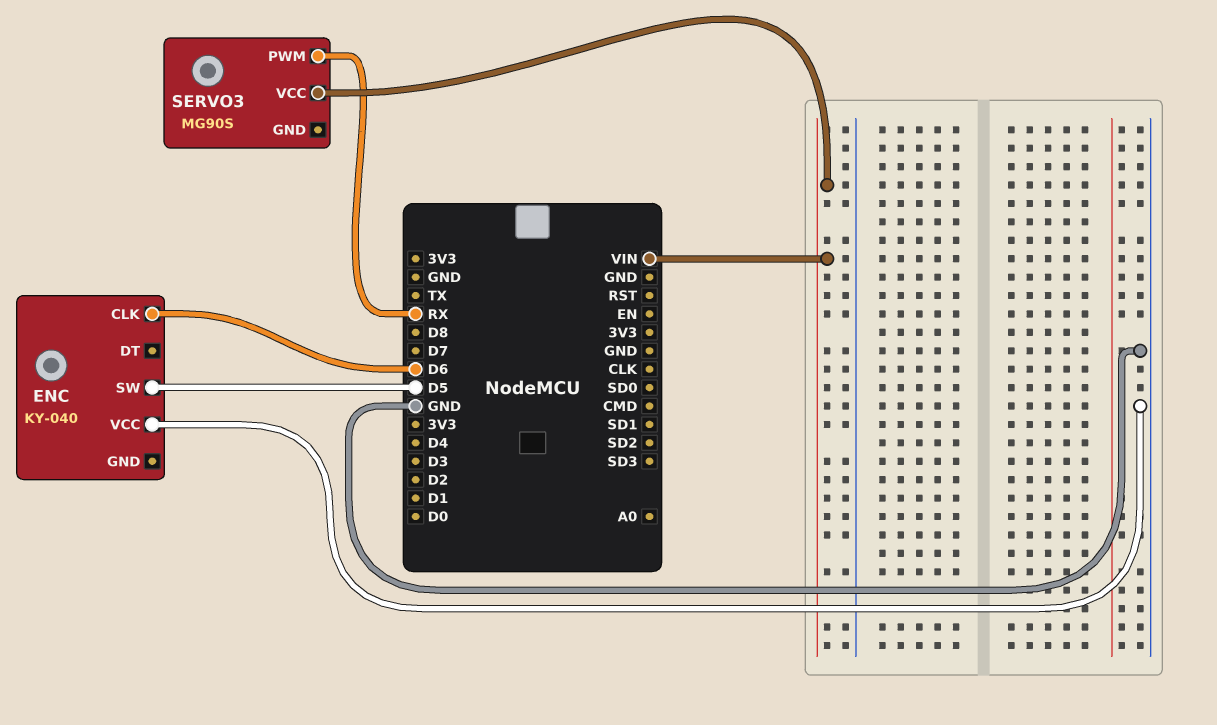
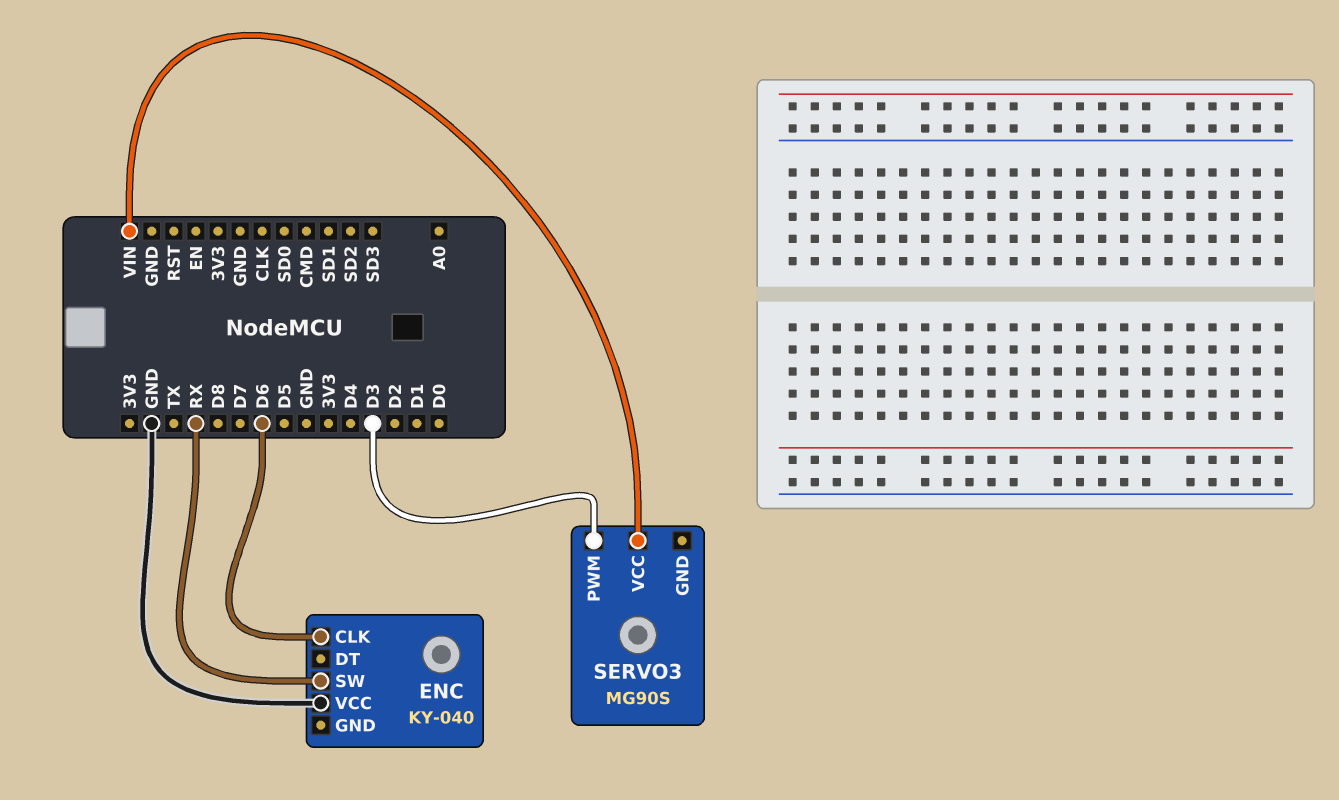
ENC pin SW: D5 -> RX
SERVO3 pin PWM: RX -> D3

